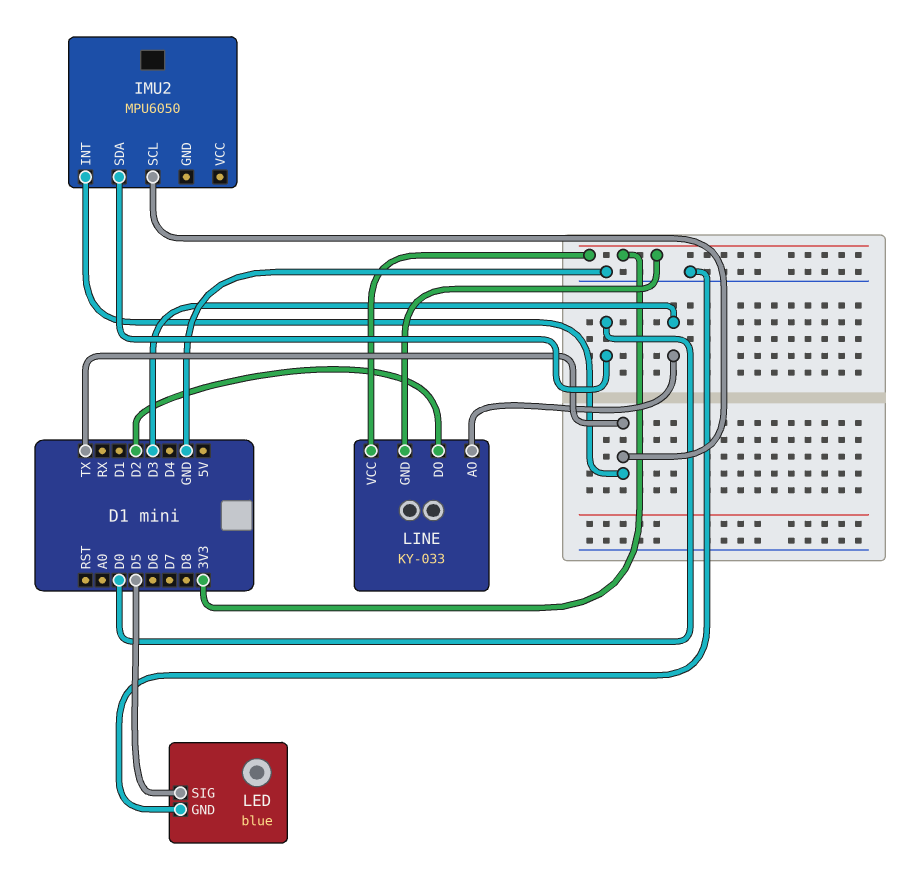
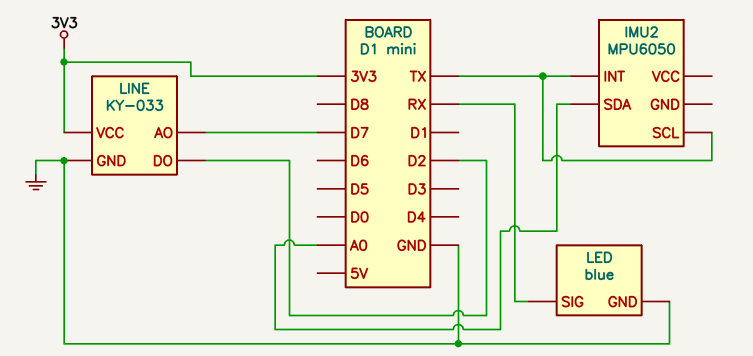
IMU2 pin SDA: D0 -> A0
LED pin SIG: D5 -> RX
LINE pin AO: D3 -> D7
LINE pin GND: 3V3 -> GND

